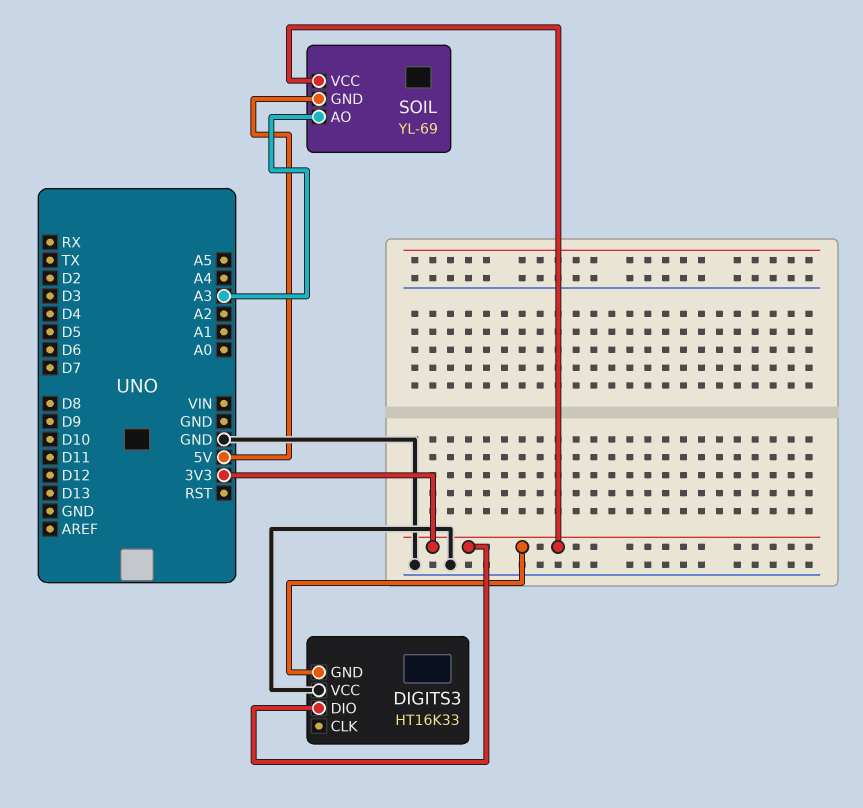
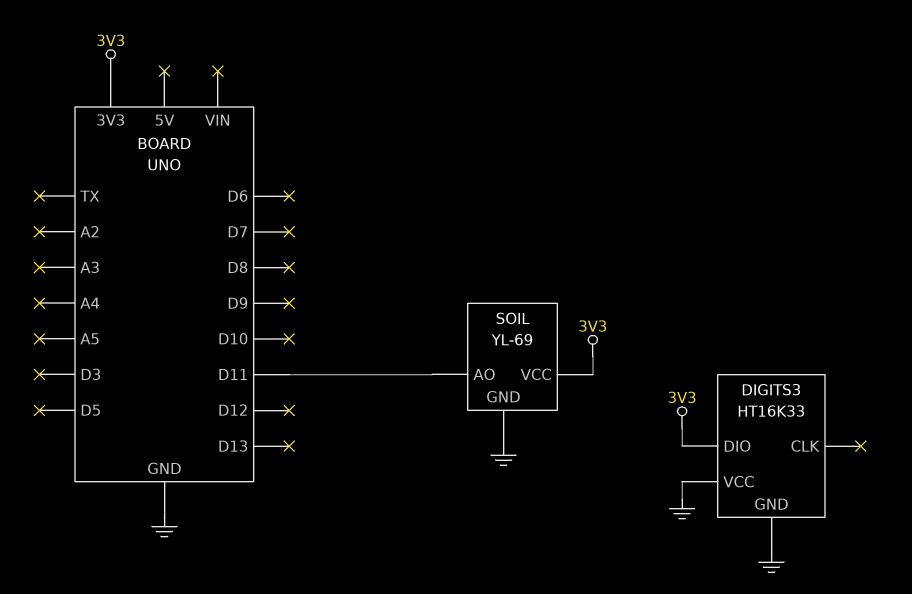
DIGITS3 pin GND: 3V3 -> GND
SOIL pin AO: A3 -> D11
SOIL pin GND: 5V -> GND

